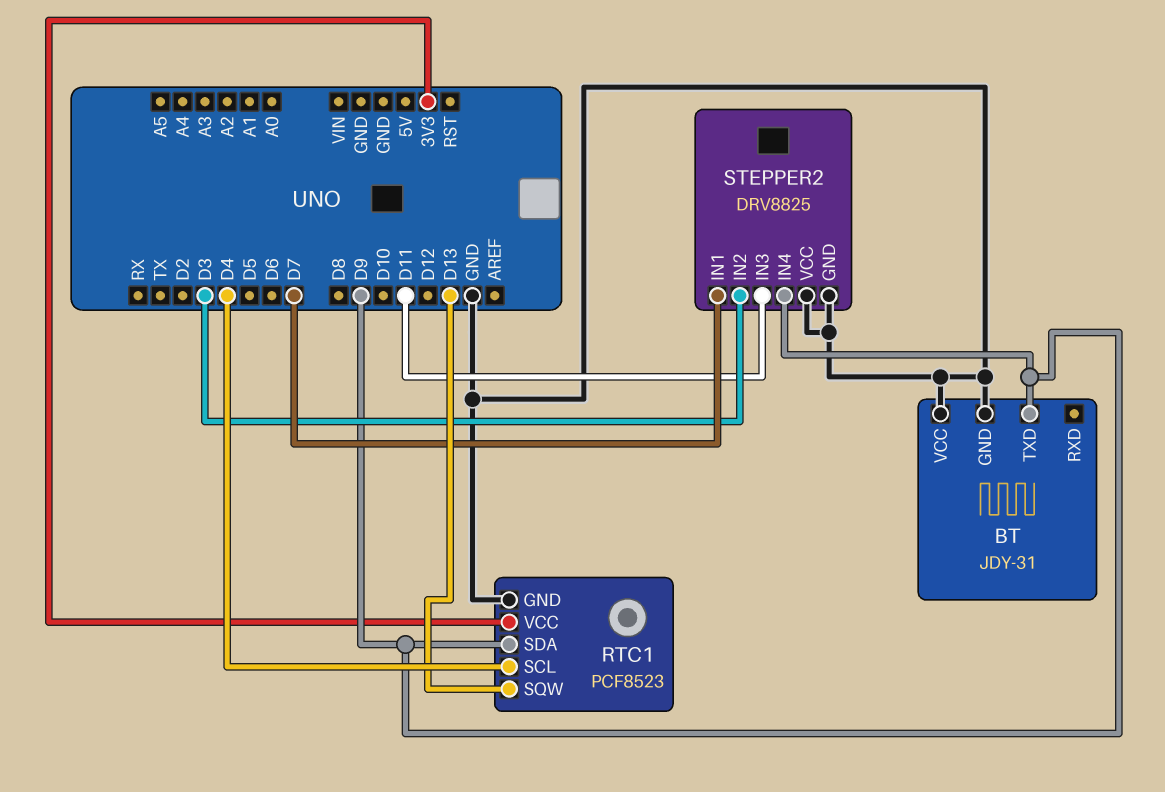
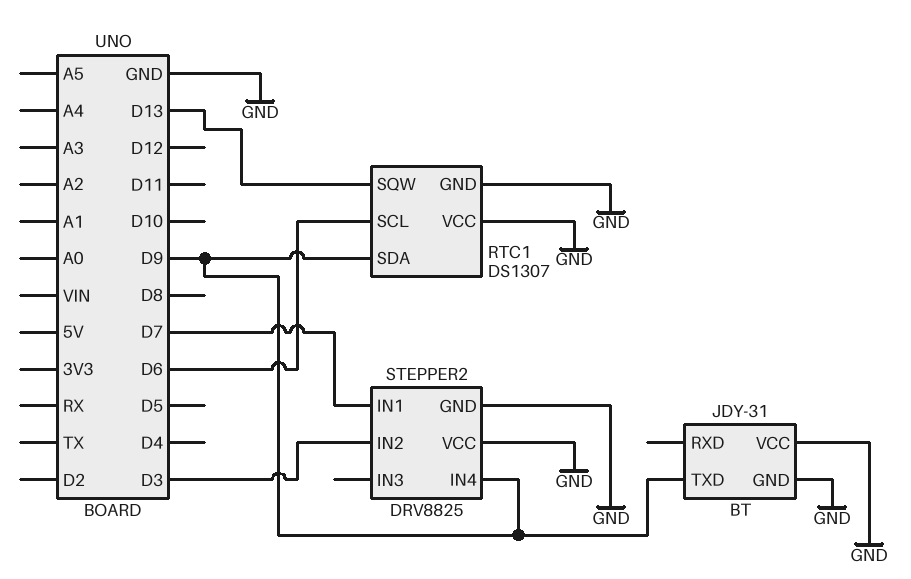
RTC1: PCF8523 -> DS1307
RTC1 pin SCL: D4 -> D6
RTC1 pin VCC: 3V3 -> GND
STEPPER2 pin IN3: D11 -> none

